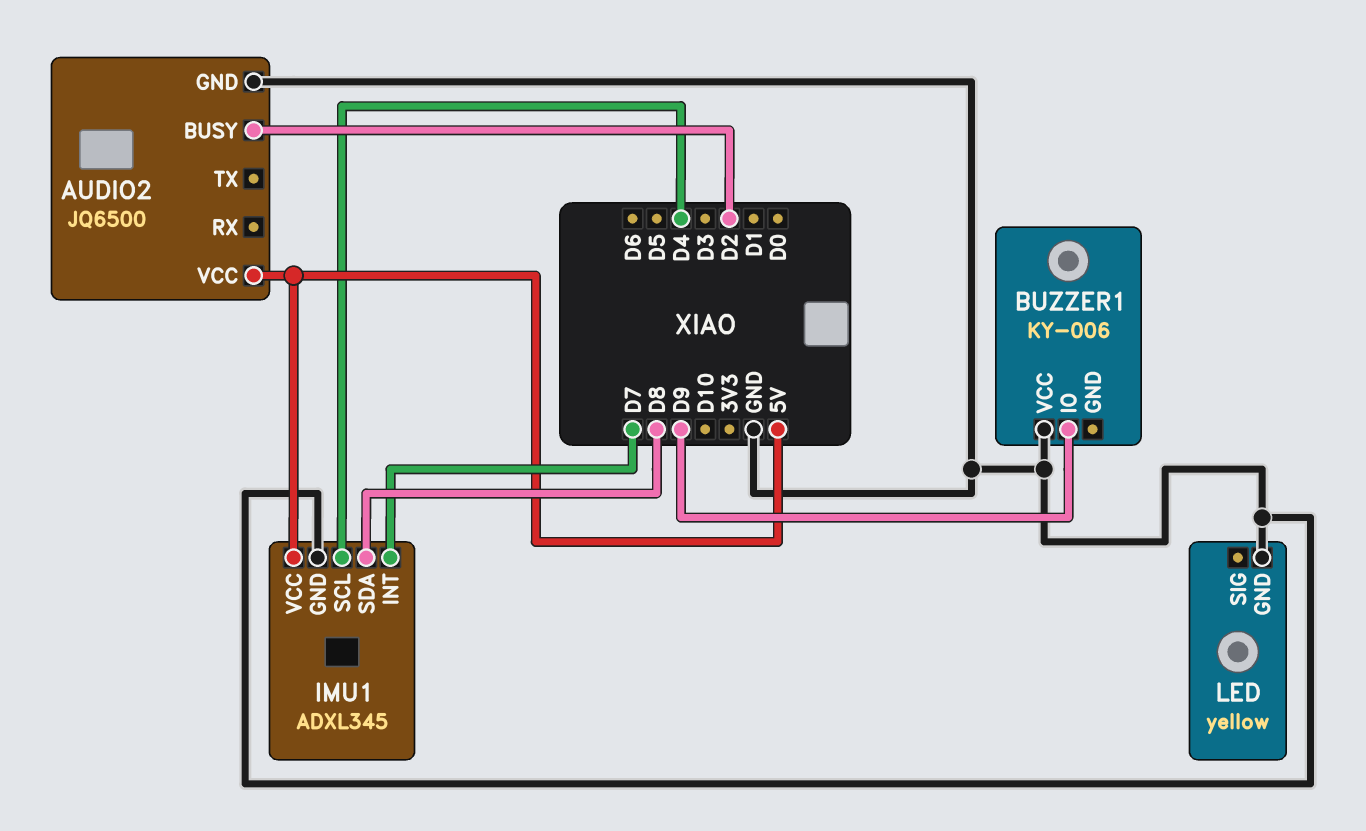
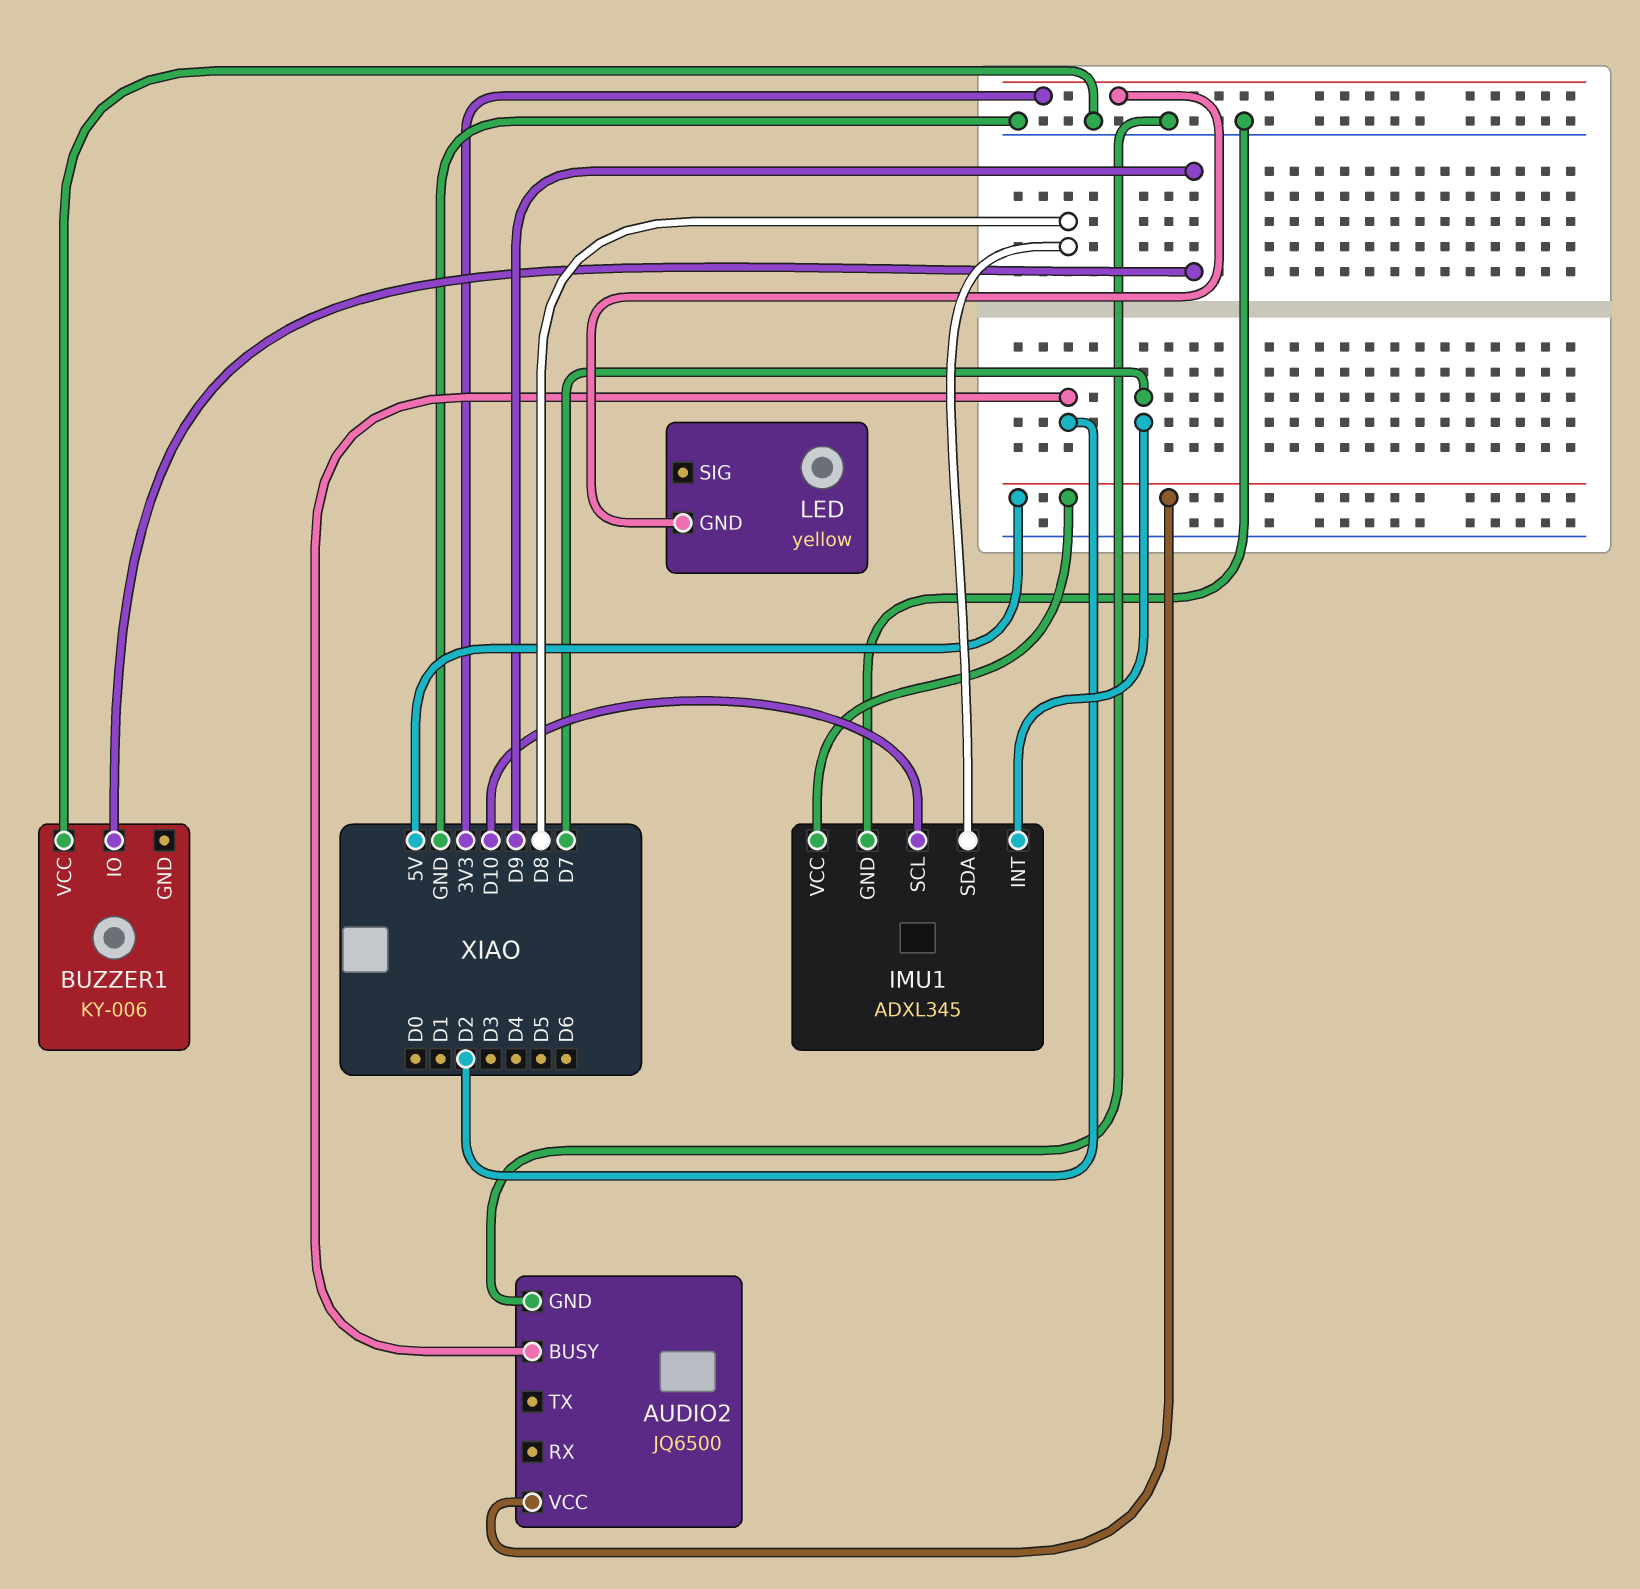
IMU1 pin SCL: D4 -> D10
LED pin GND: GND -> 3V3

